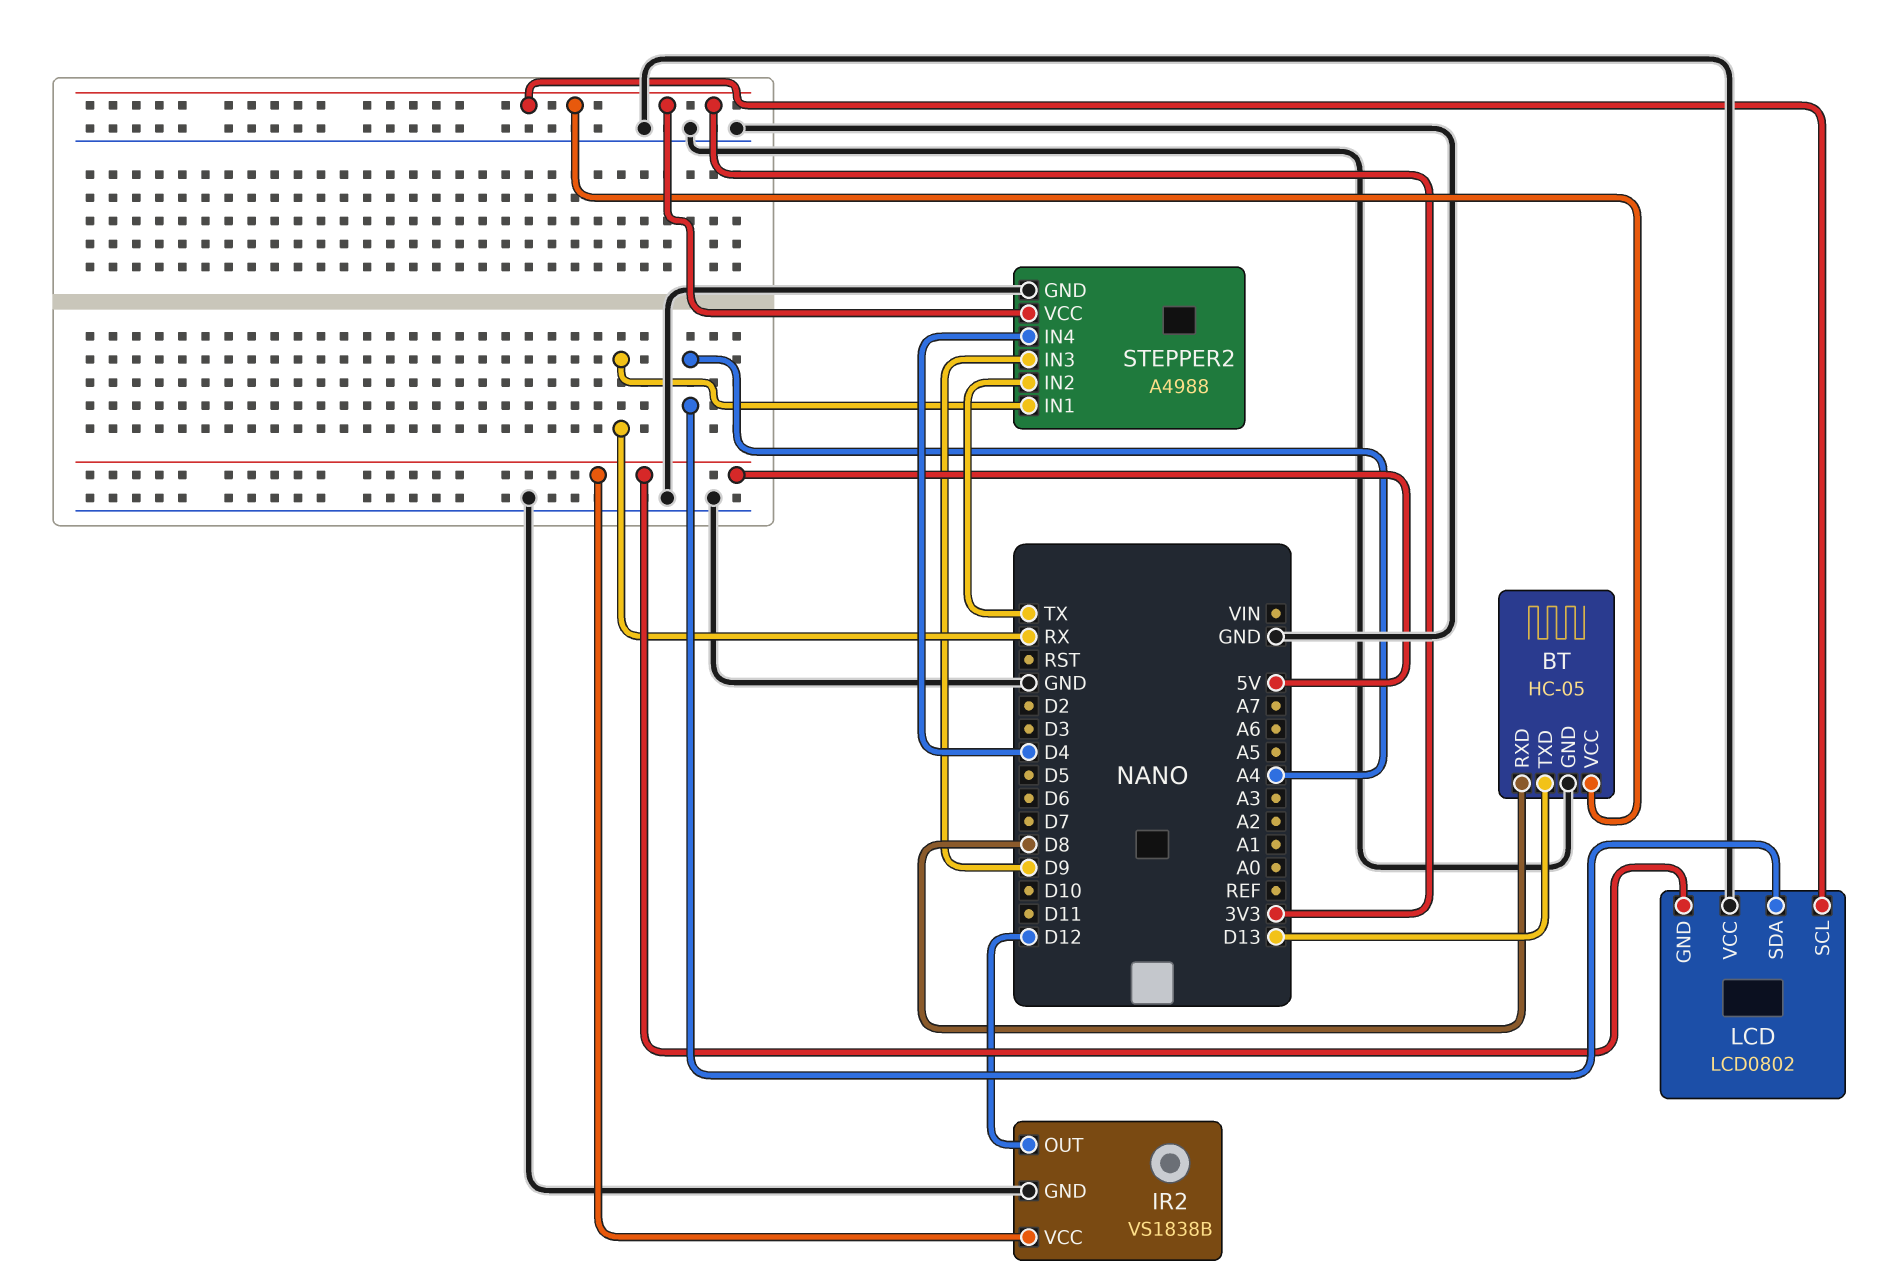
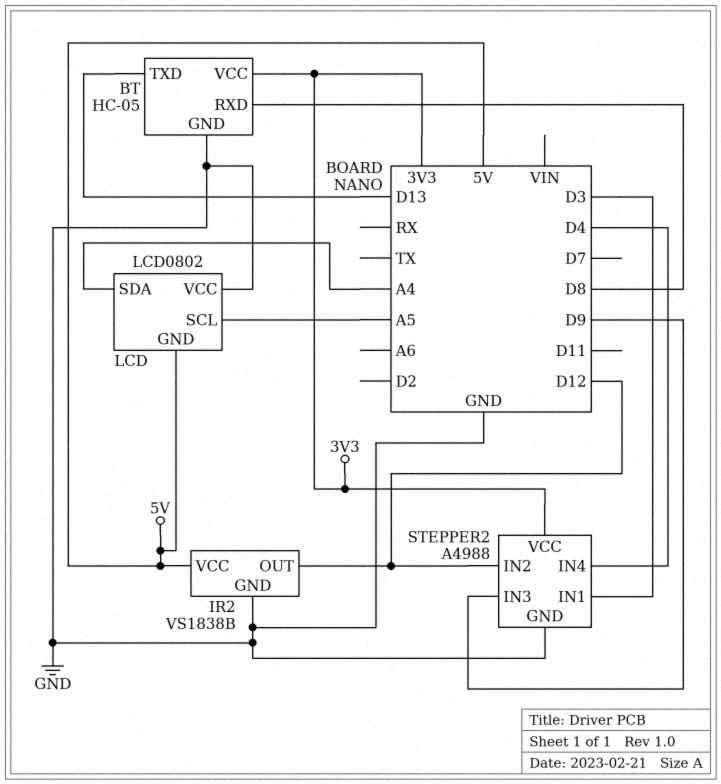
LCD pin SCL: 3V3 -> A5
STEPPER2 pin IN1: RX -> D3
STEPPER2 pin IN2: TX -> D12

